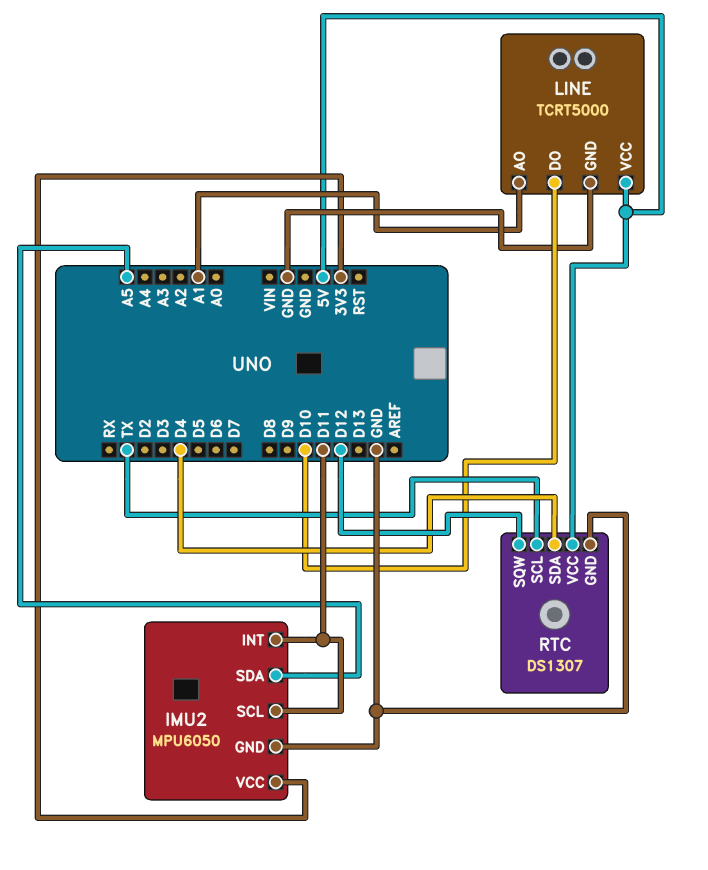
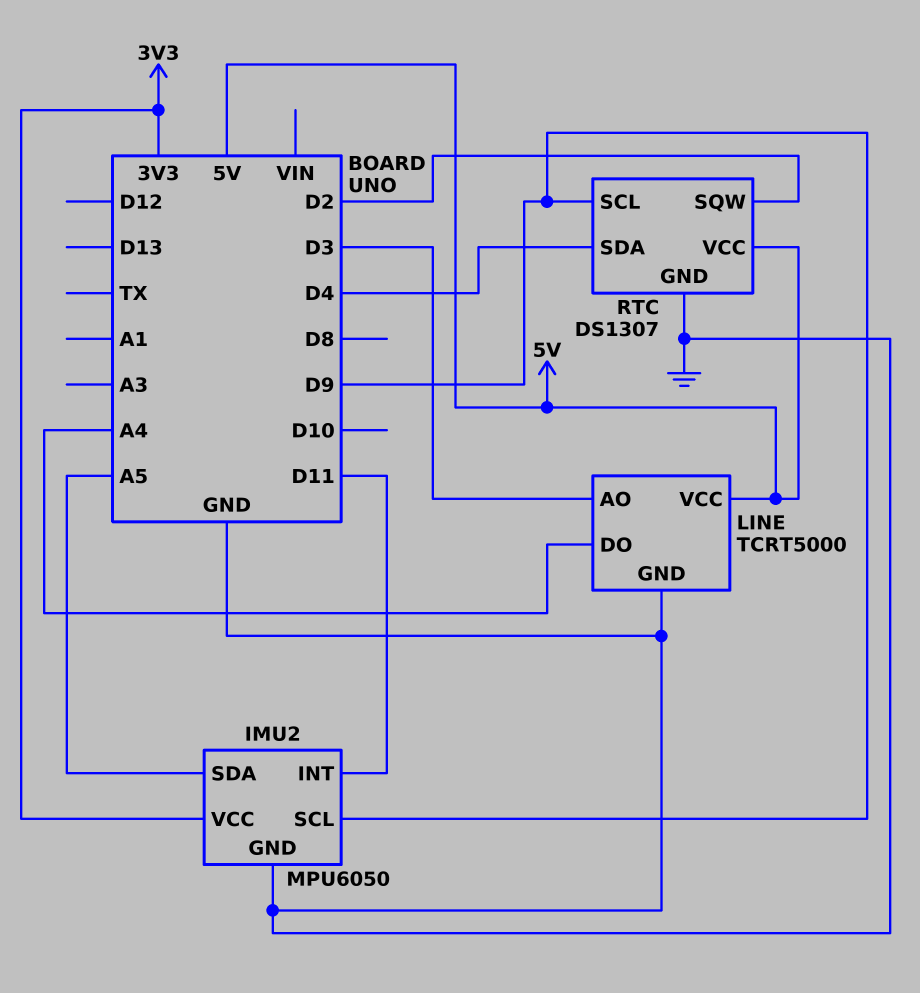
IMU2 pin SCL: D11 -> D9
LINE pin AO: A1 -> D3
LINE pin DO: D10 -> A4
RTC pin SCL: TX -> D9
RTC pin SQW: D12 -> D2

